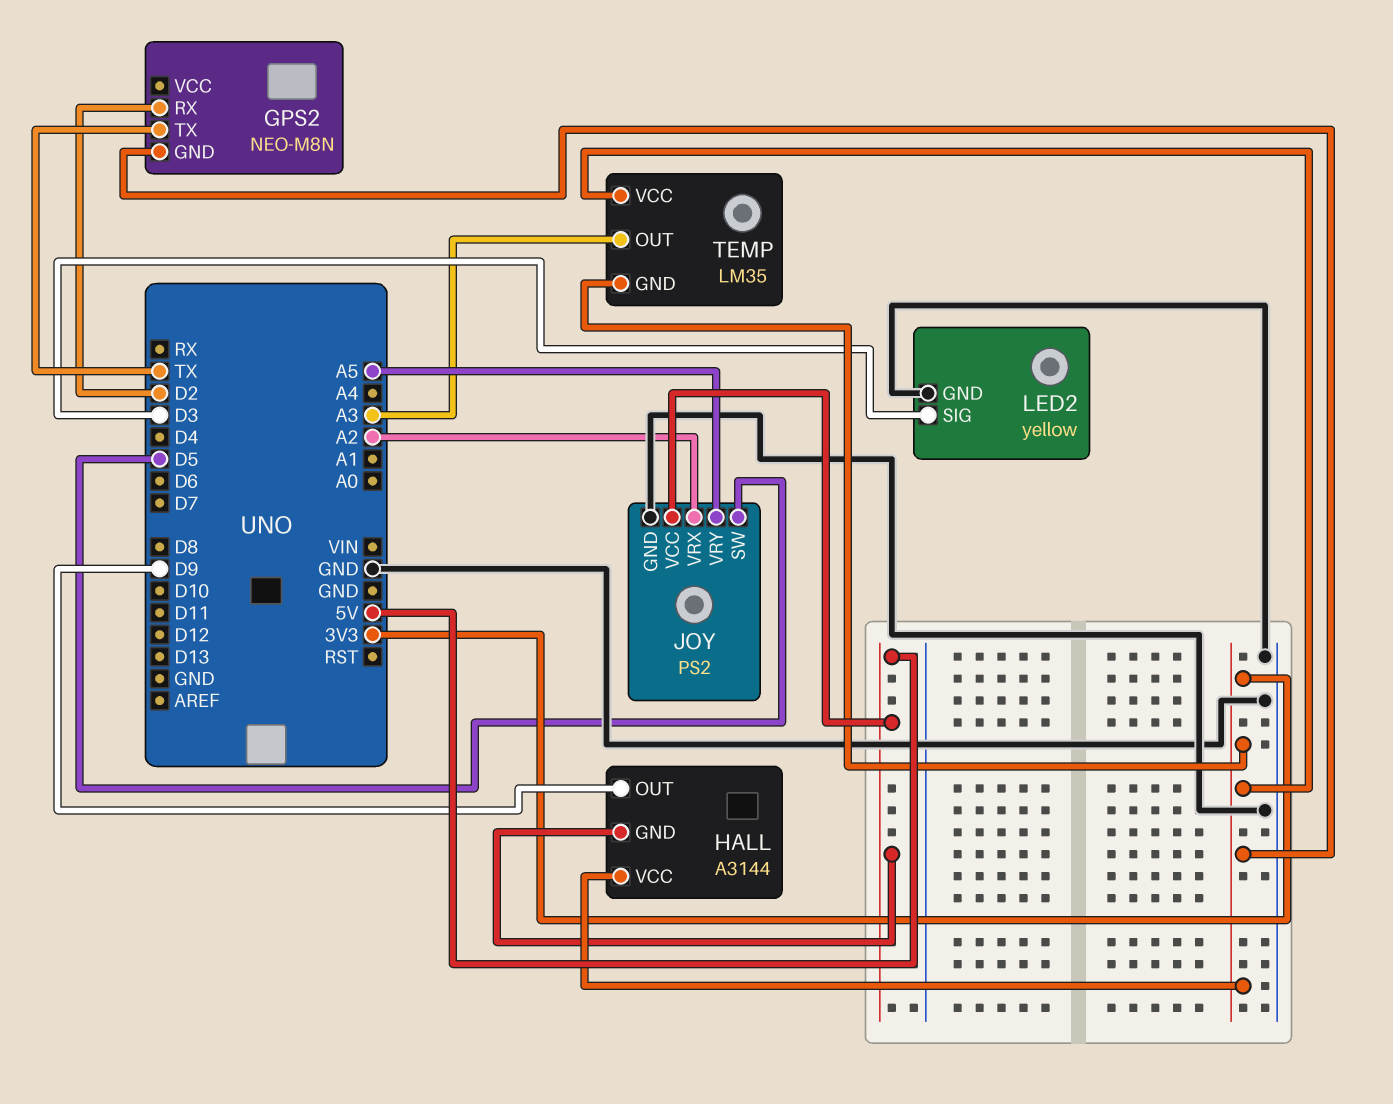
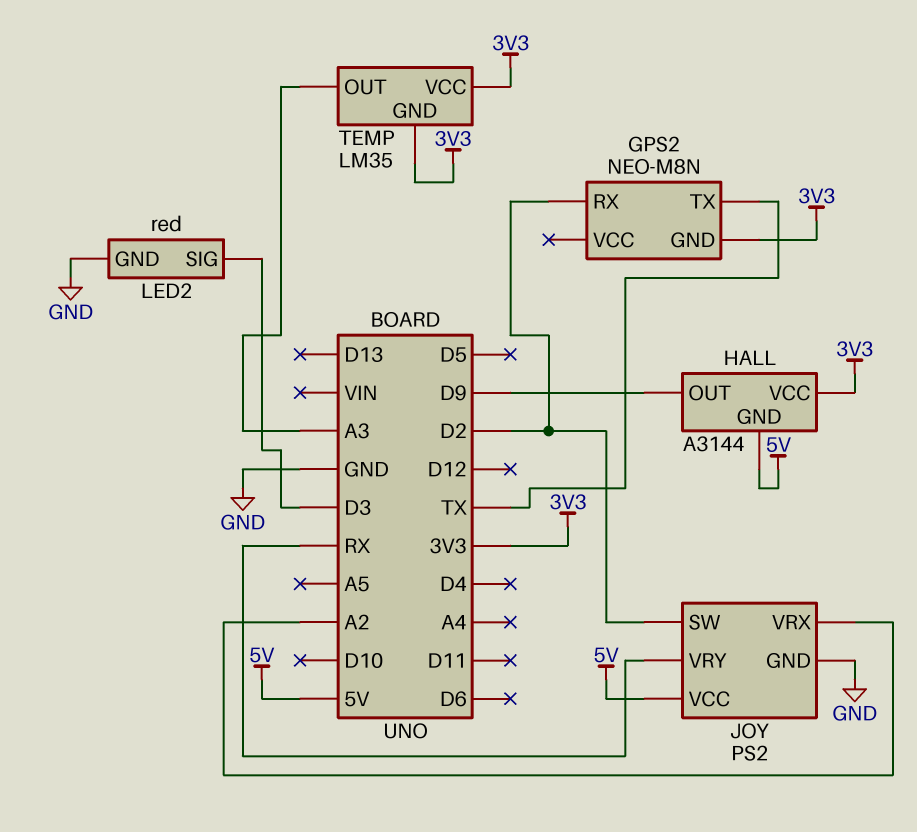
JOY pin SW: D5 -> D2
JOY pin VRY: A5 -> RX
LED2: yellow -> red

